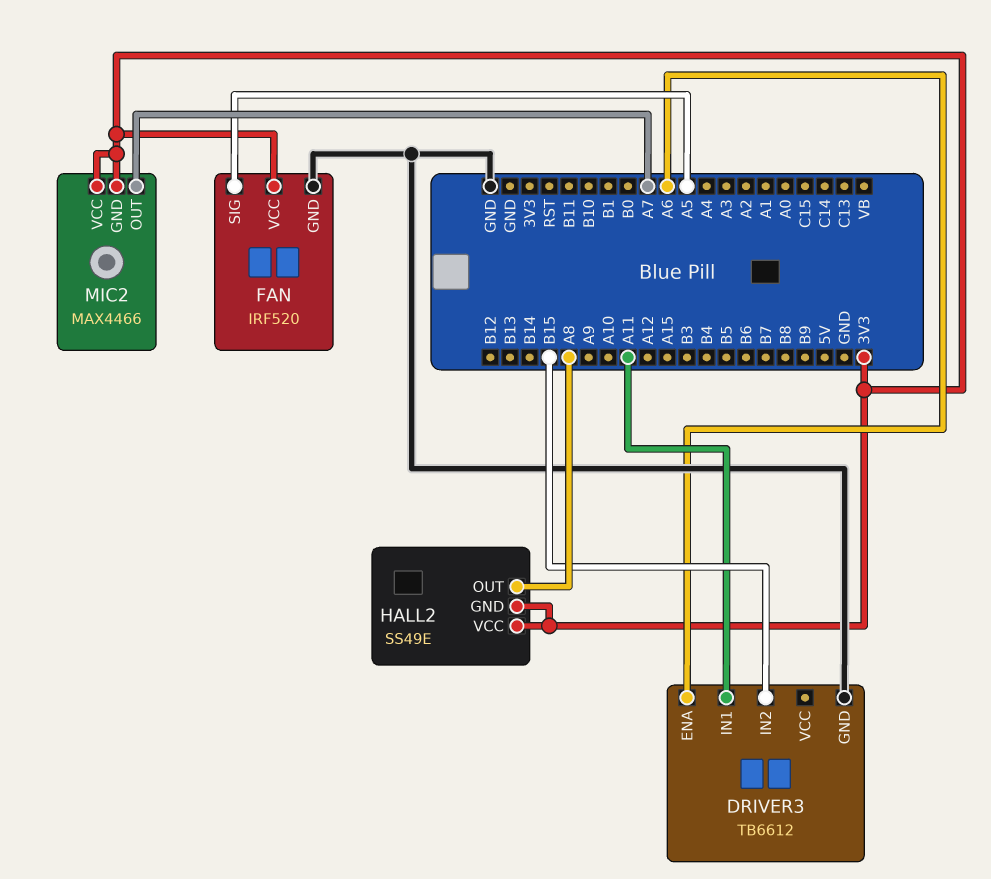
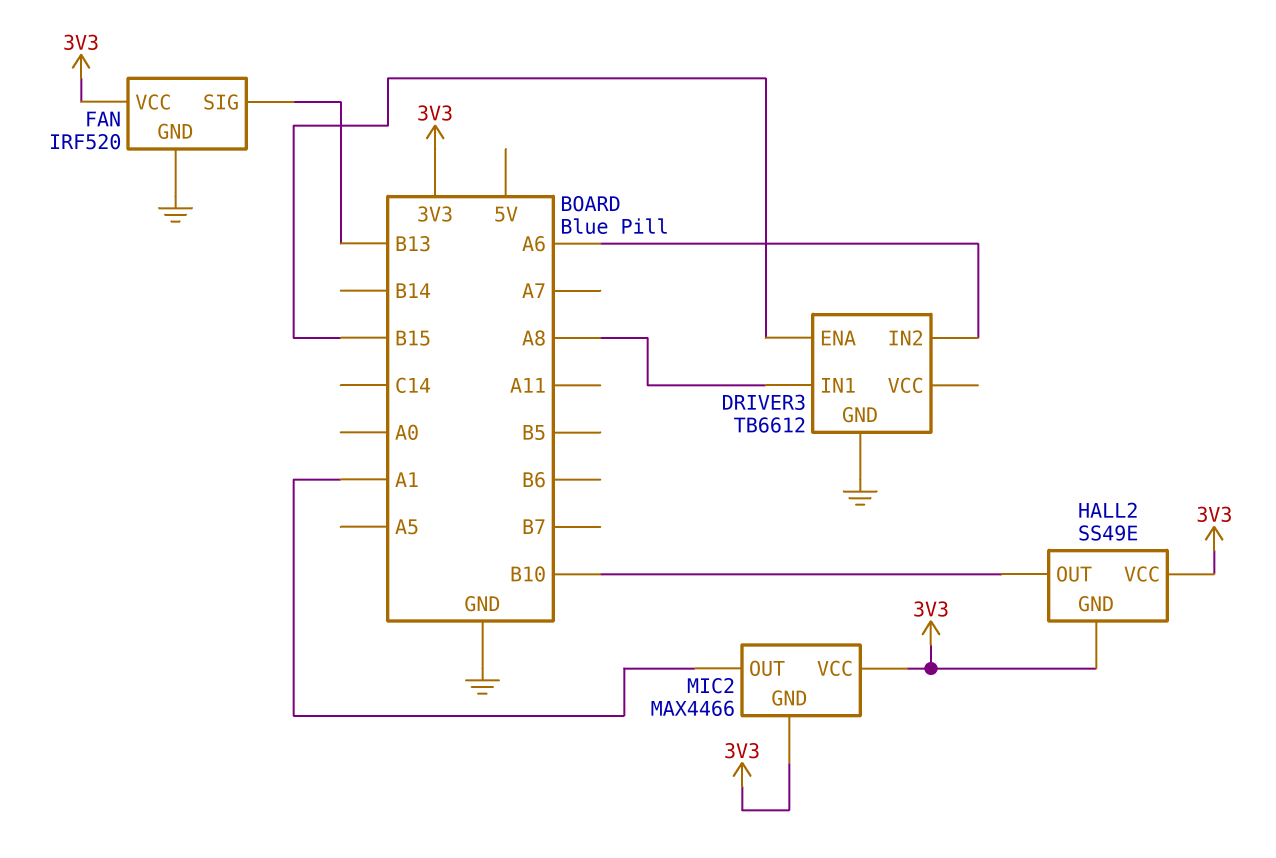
DRIVER3 pin ENA: A6 -> B15
DRIVER3 pin IN1: A11 -> A8
DRIVER3 pin IN2: B15 -> A6
FAN pin SIG: A5 -> B13
HALL2 pin OUT: A8 -> B10
MIC2 pin OUT: A7 -> A1

